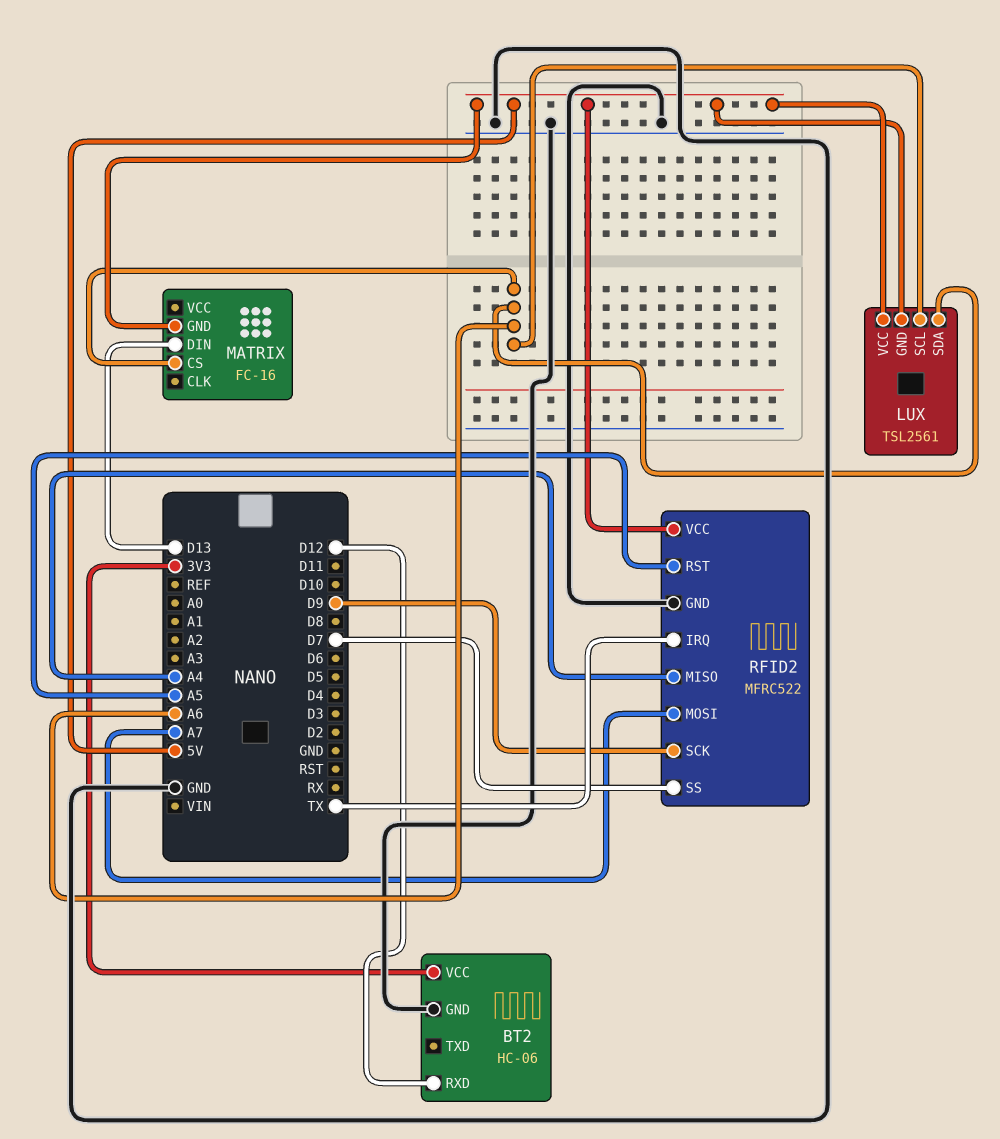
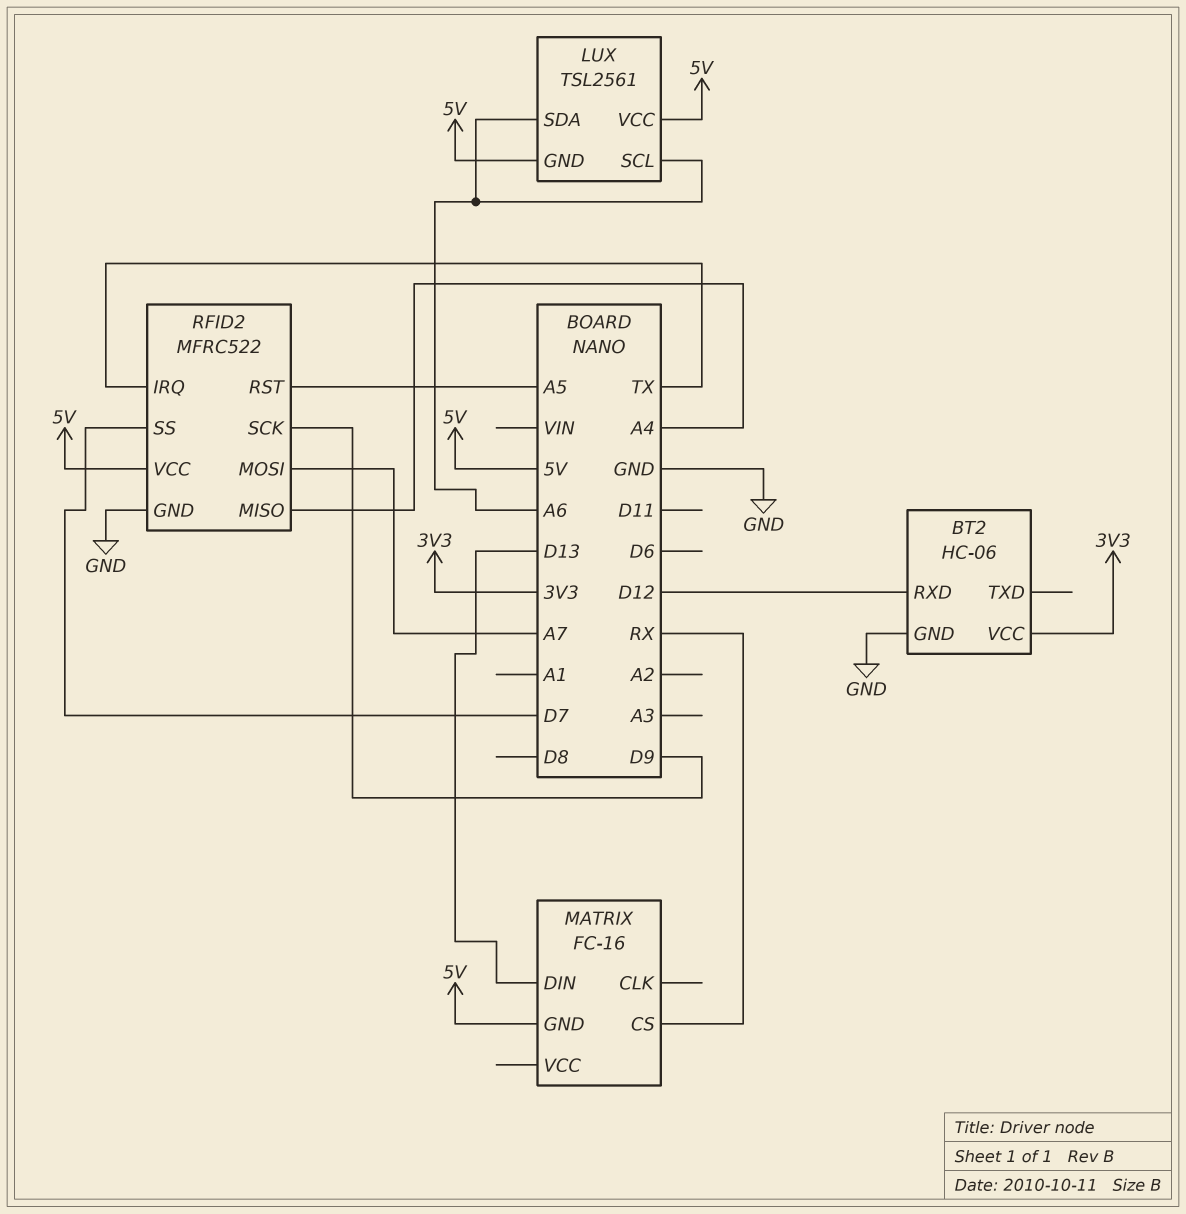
MATRIX pin CS: A6 -> RX

